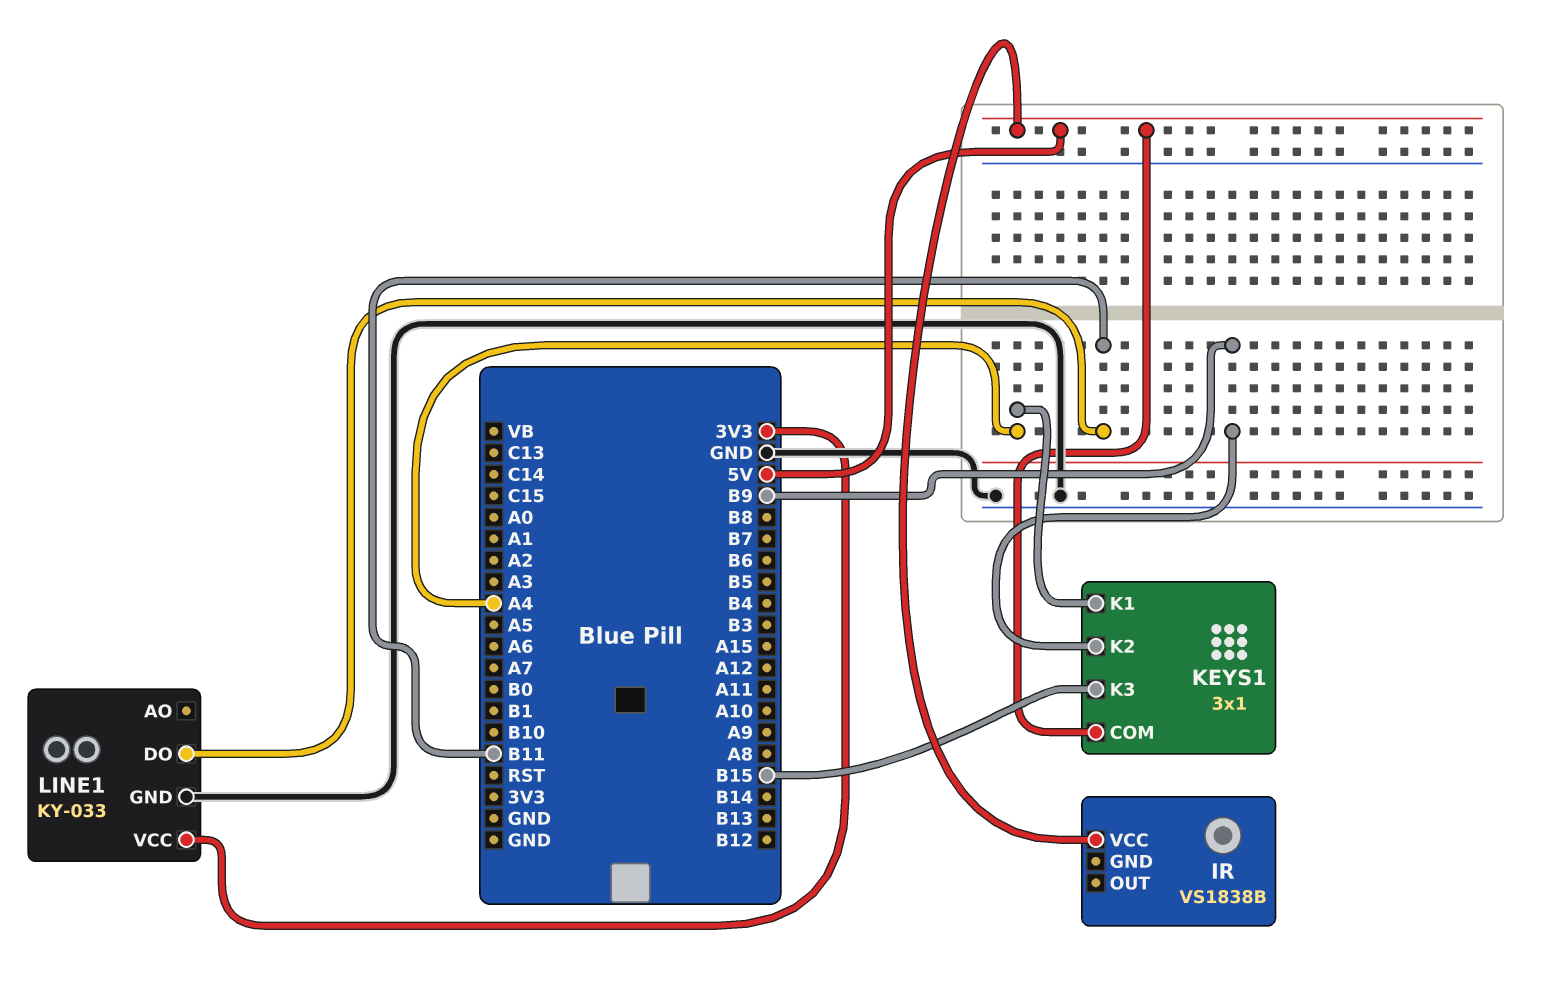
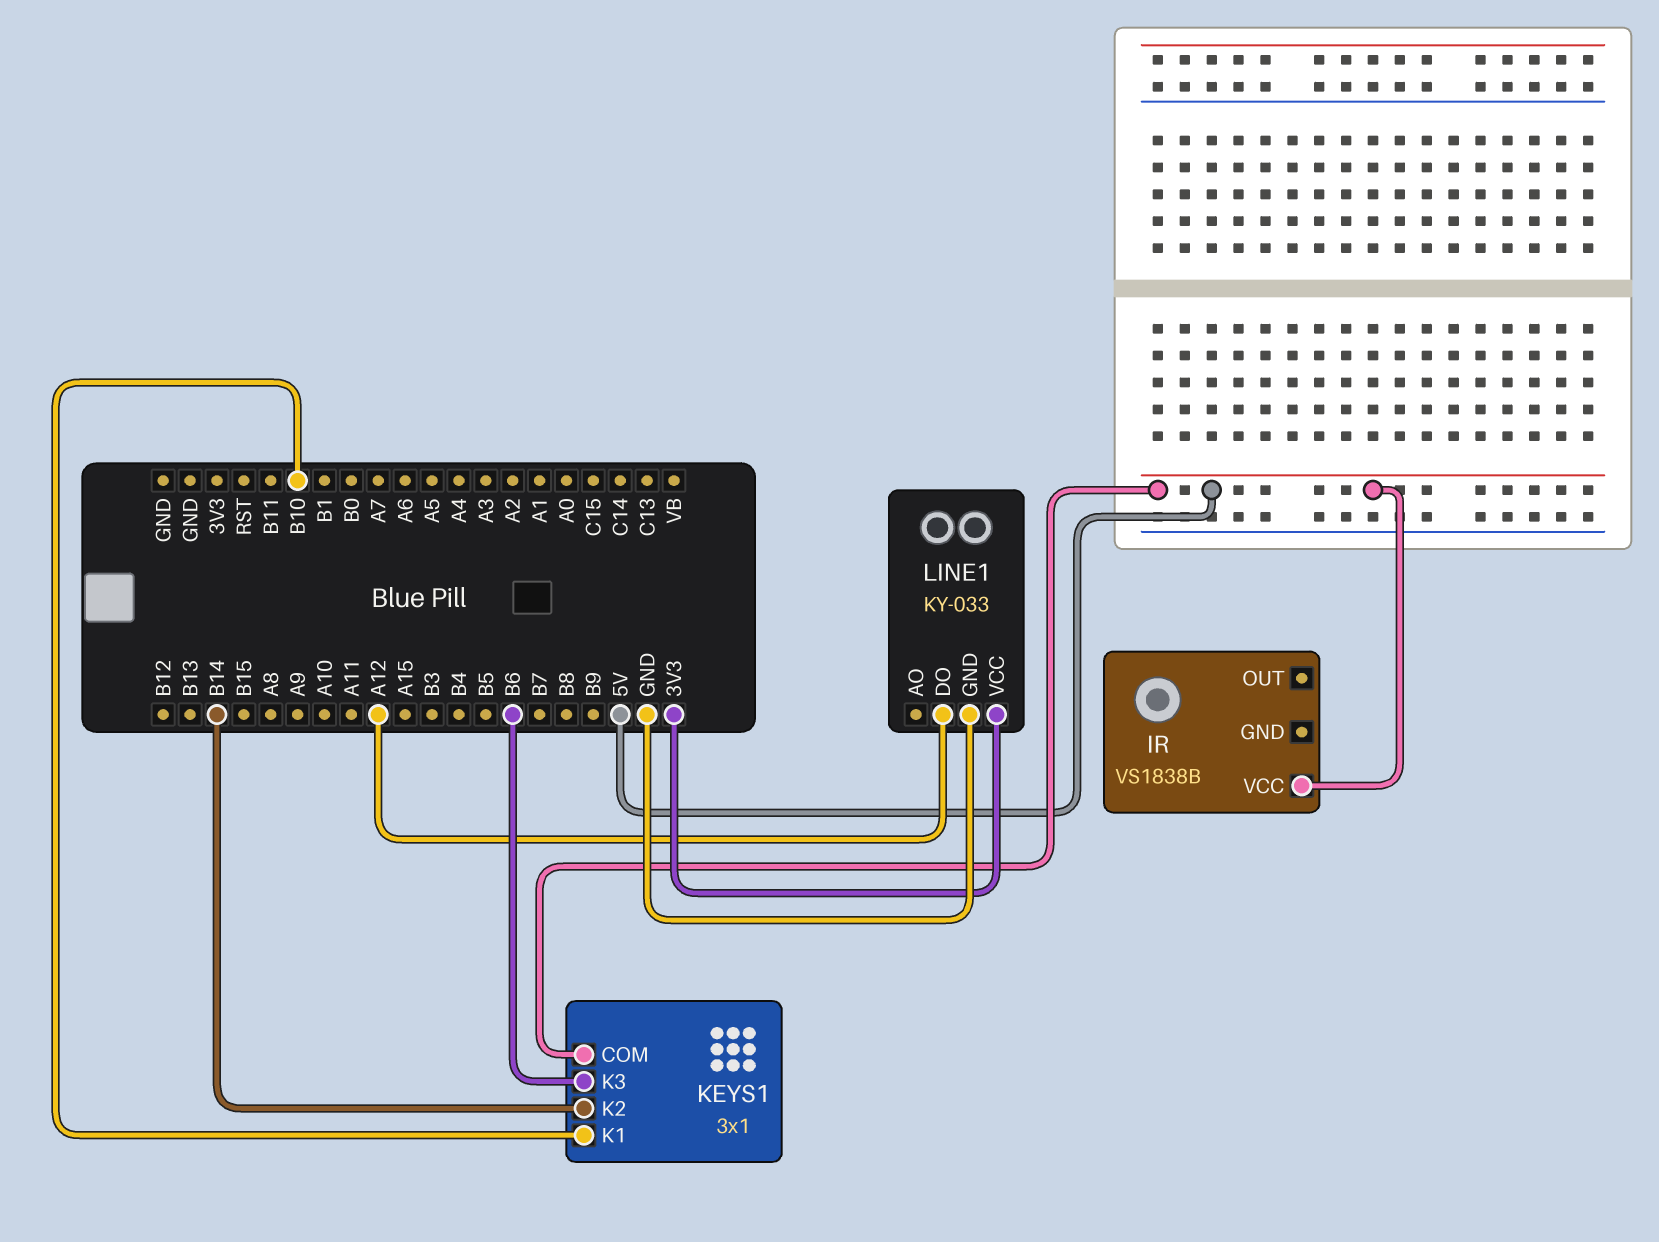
KEYS1 pin K1: A4 -> B10
KEYS1 pin K2: B9 -> B14
KEYS1 pin K3: B15 -> B6
LINE1 pin DO: B11 -> A12

